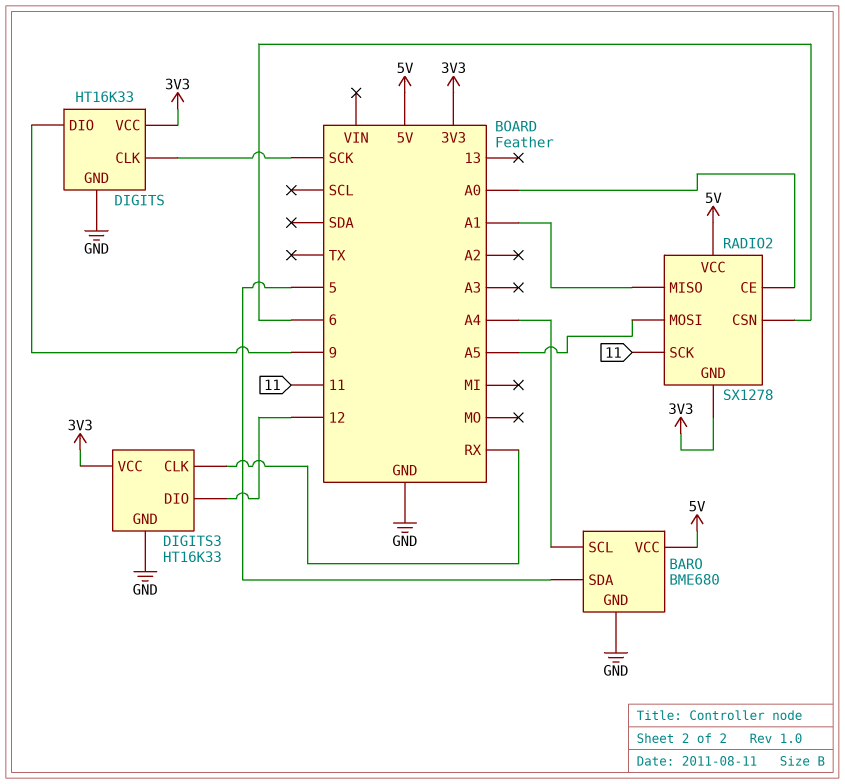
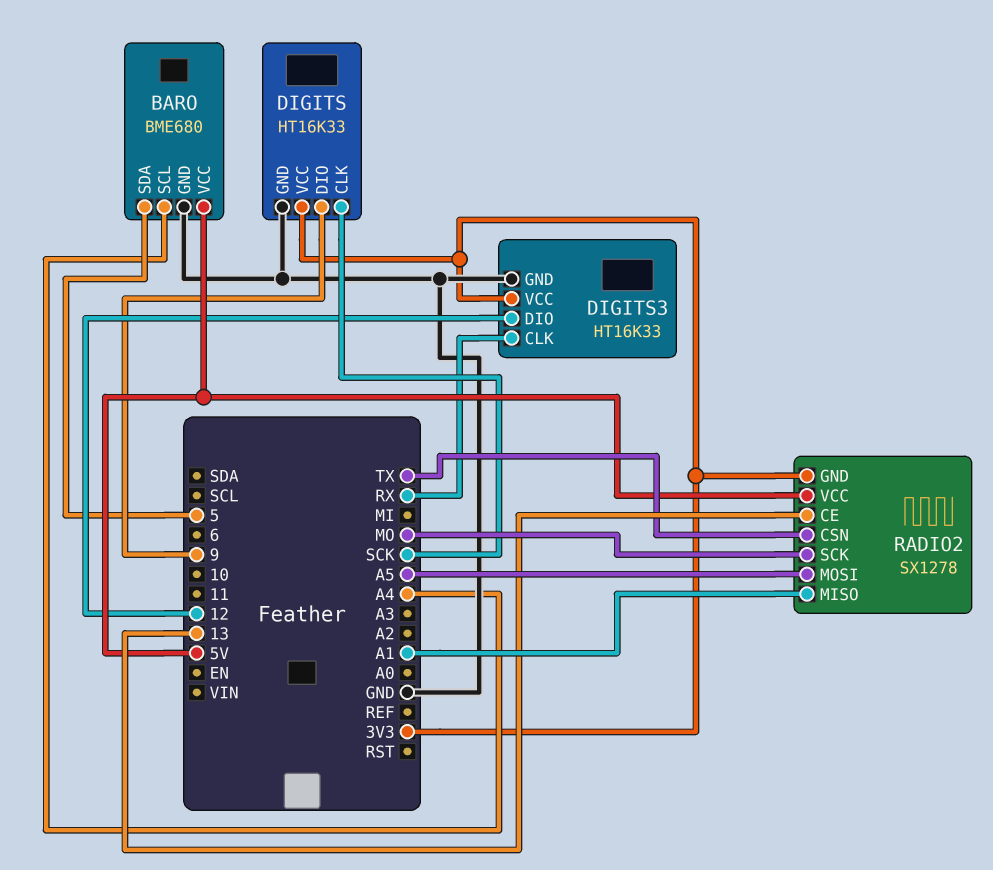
RADIO2 pin CE: A0 -> 13
RADIO2 pin CSN: 6 -> TX
RADIO2 pin SCK: 11 -> MO

